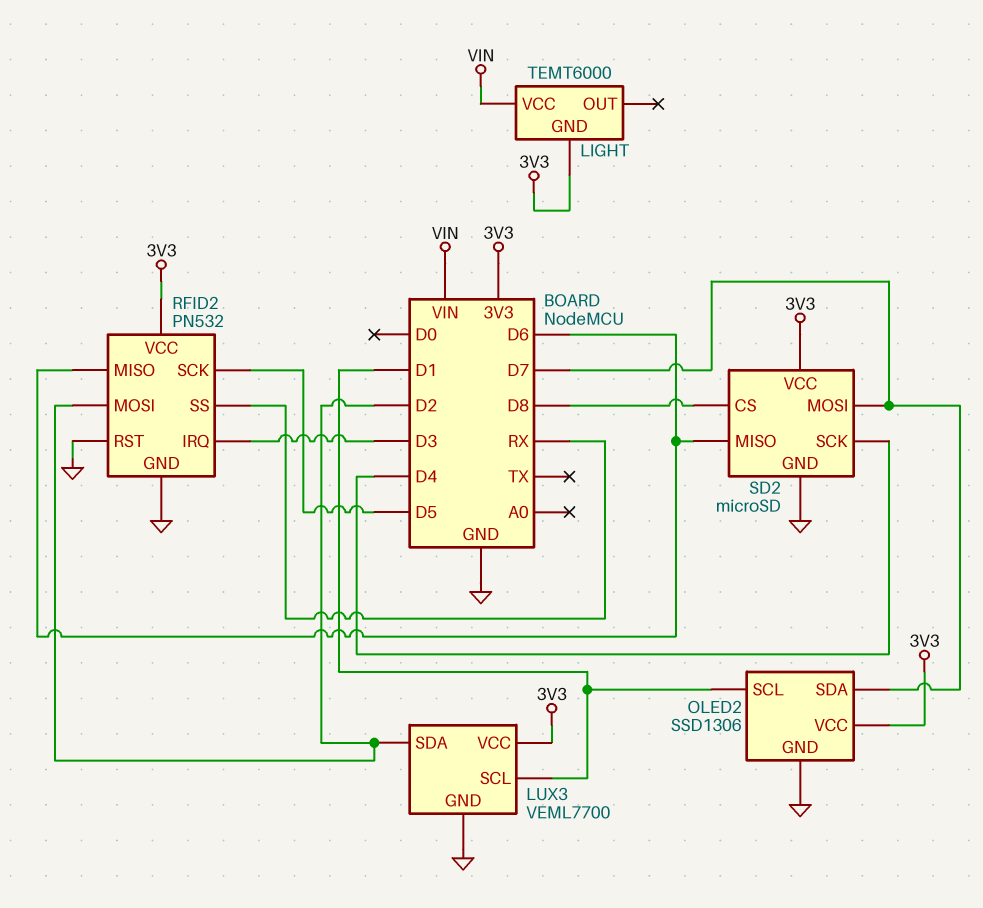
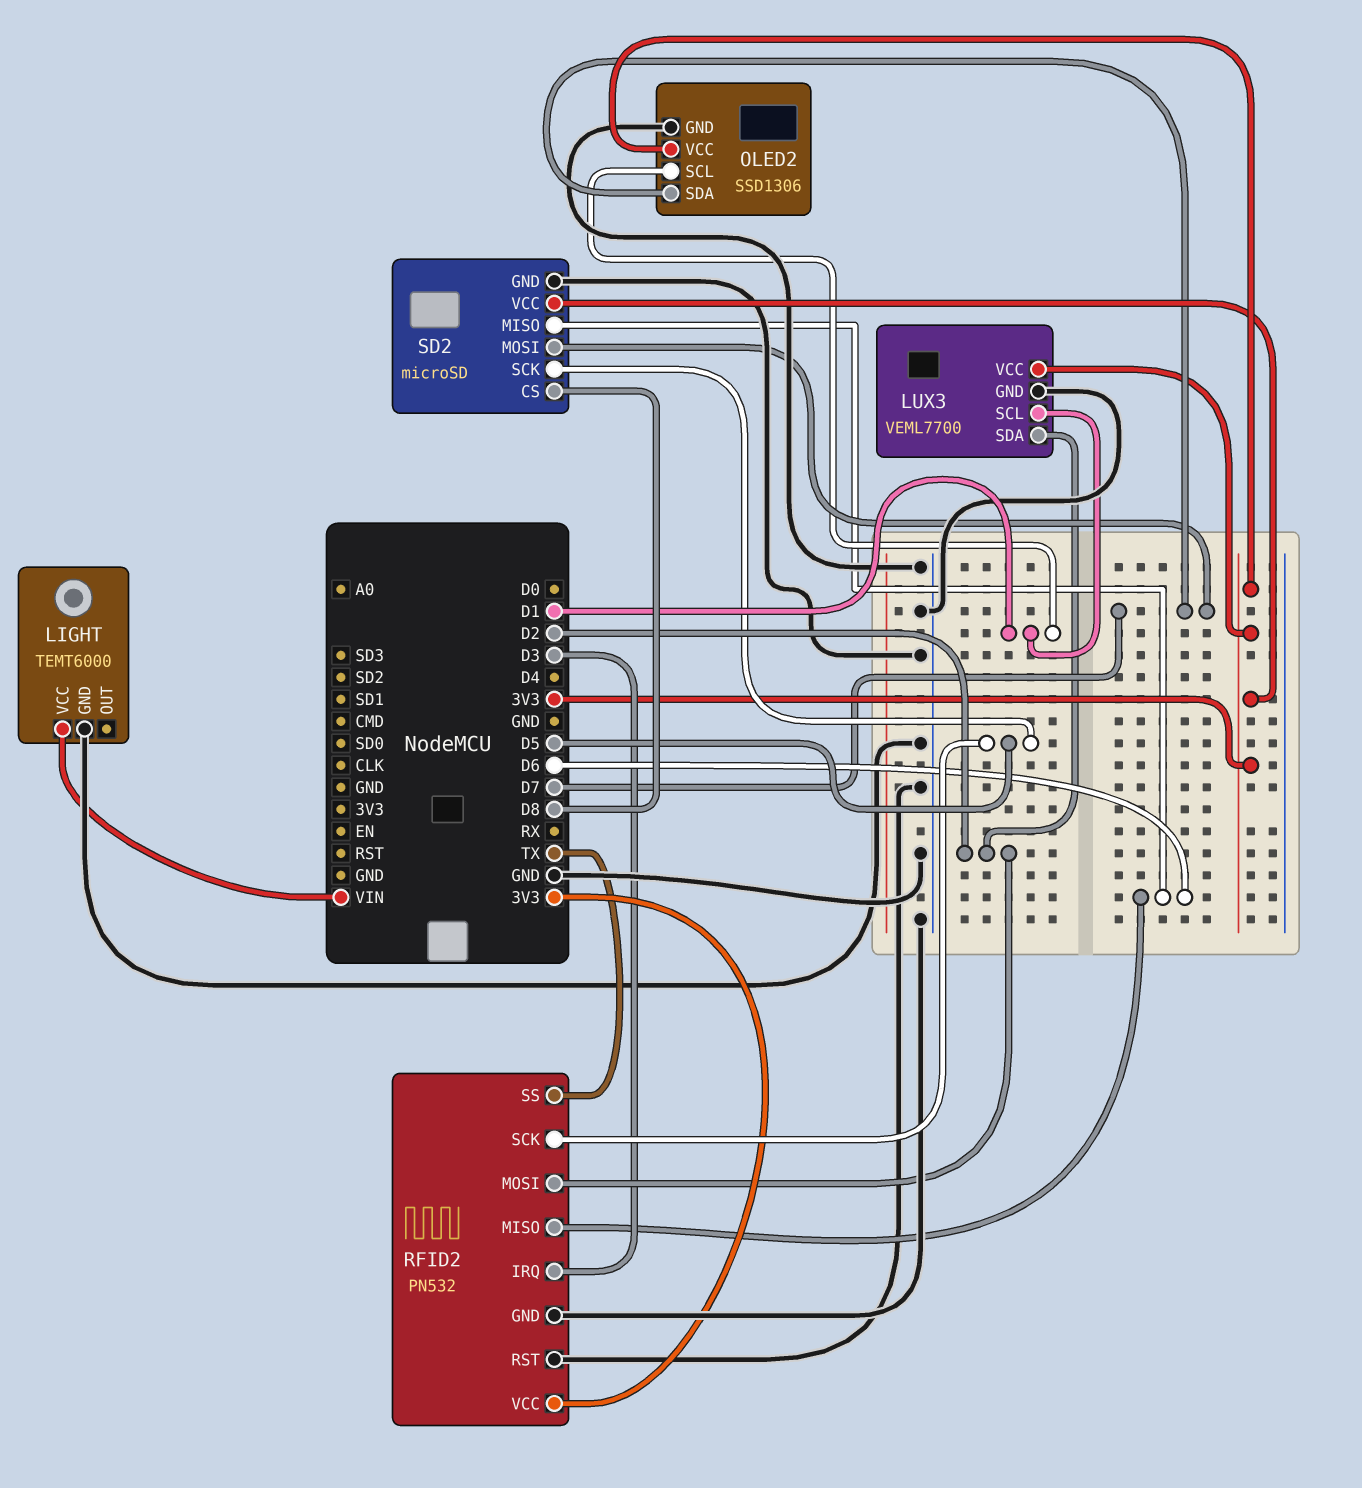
LIGHT pin GND: 3V3 -> GND
RFID2 pin SS: RX -> TX
SD2 pin SCK: D4 -> D5

